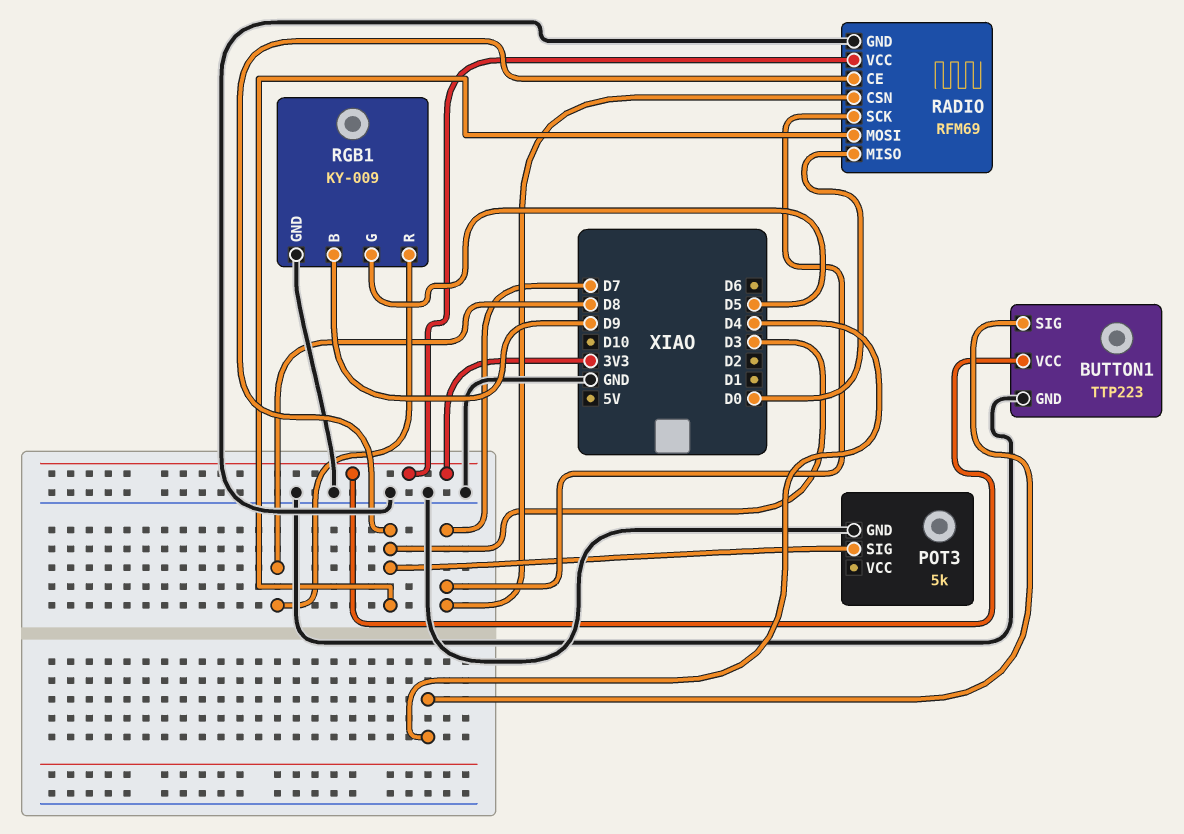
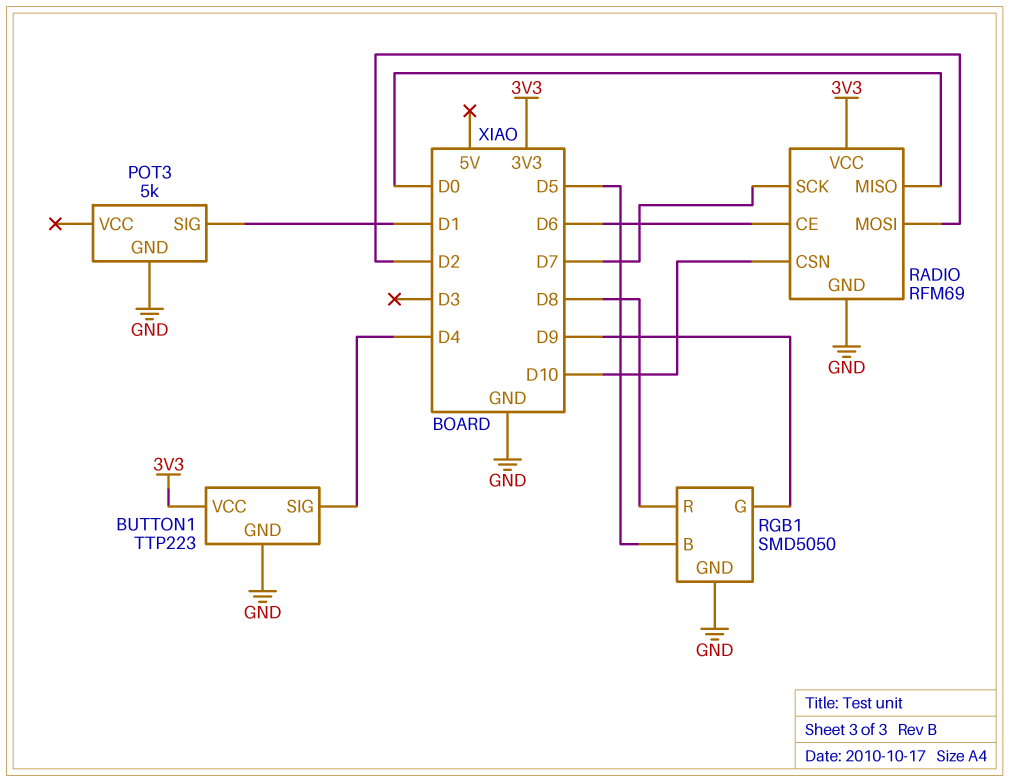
POT3 pin SIG: D3 -> D1
RADIO pin CE: D3 -> D6
RADIO pin CSN: D7 -> D10
RADIO pin MOSI: D3 -> D2
RGB1: KY-009 -> SMD5050
RGB1 pin B: D9 -> D5
RGB1 pin G: D5 -> D9

